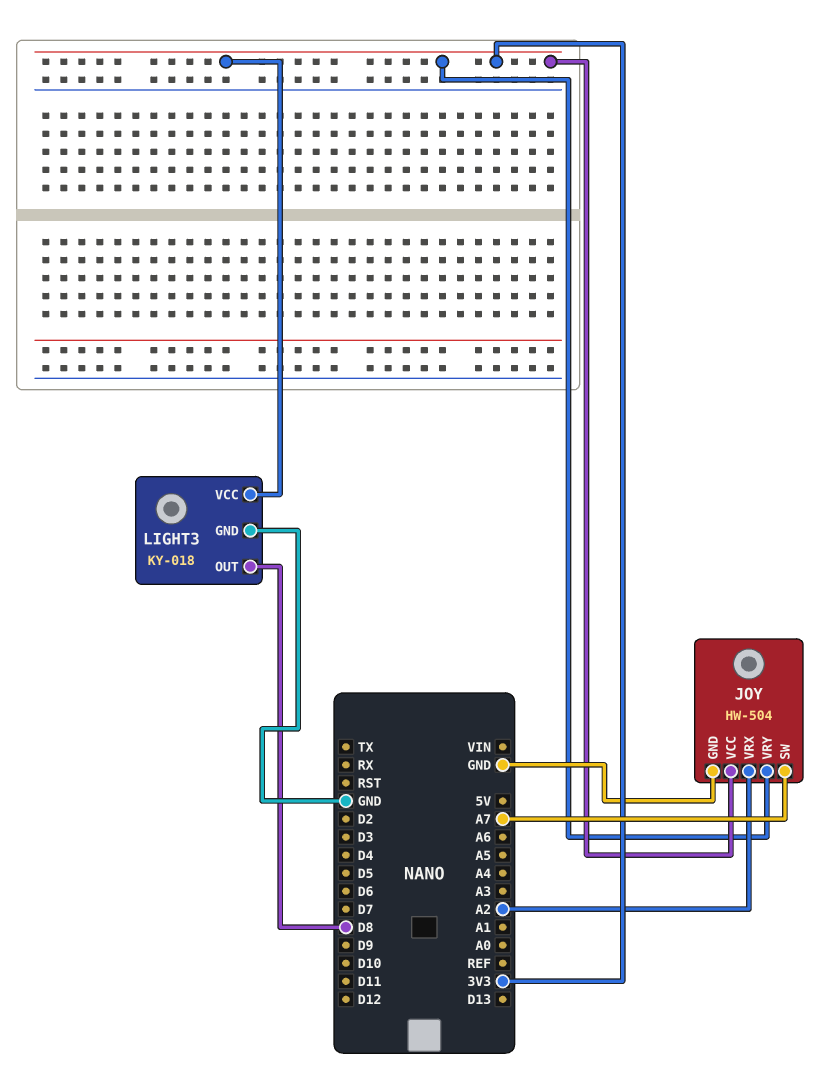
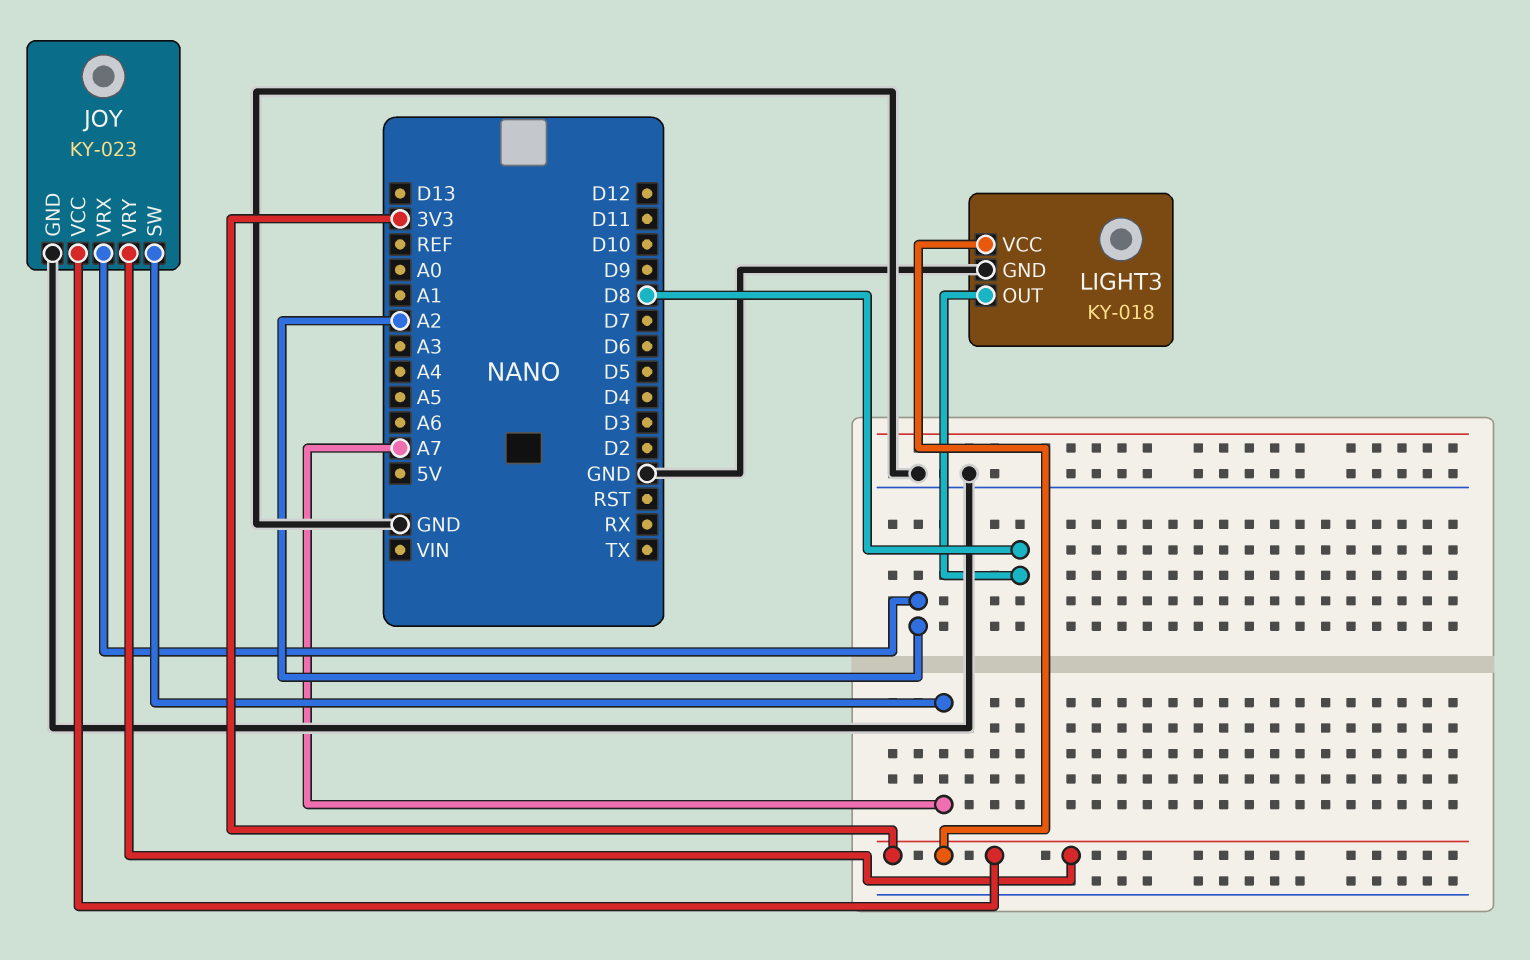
JOY: HW-504 -> KY-023

